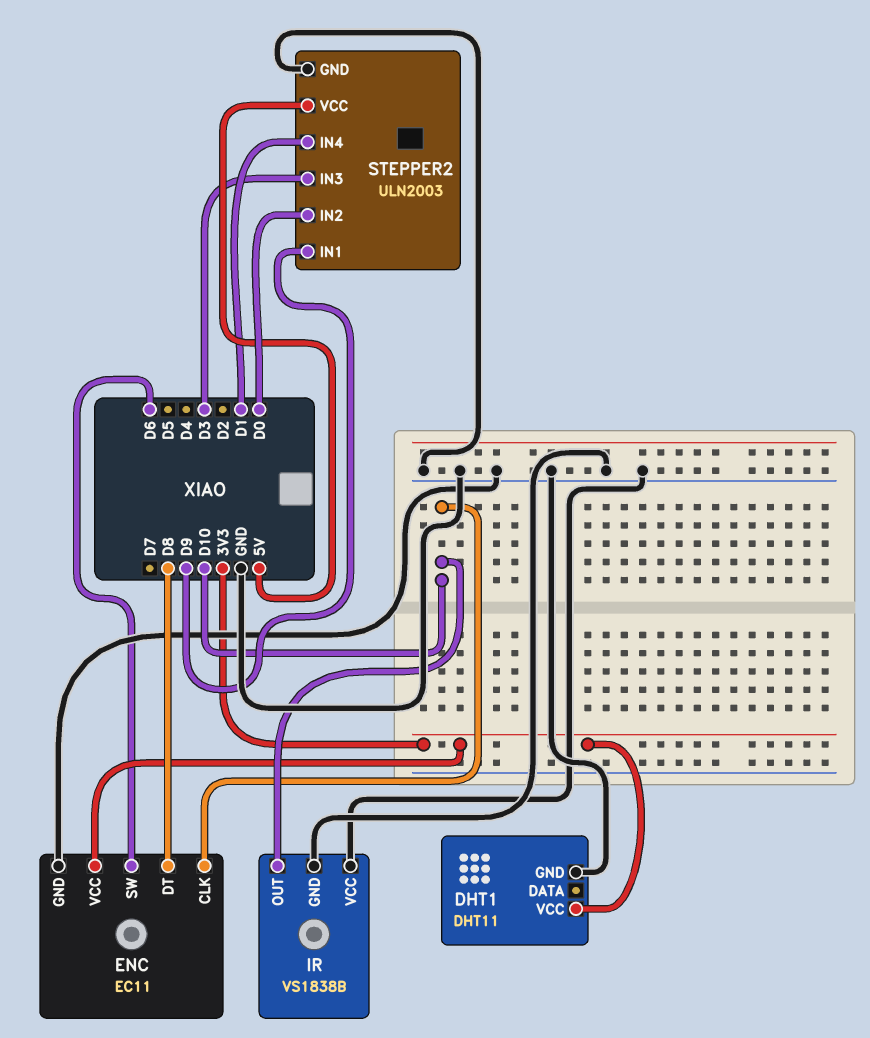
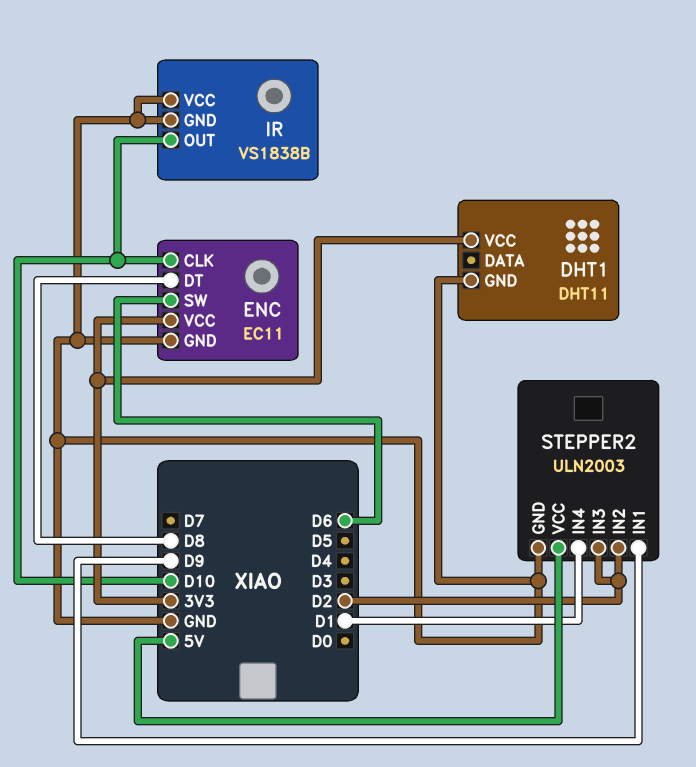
STEPPER2 pin IN2: D0 -> D2
STEPPER2 pin IN3: D3 -> D2

